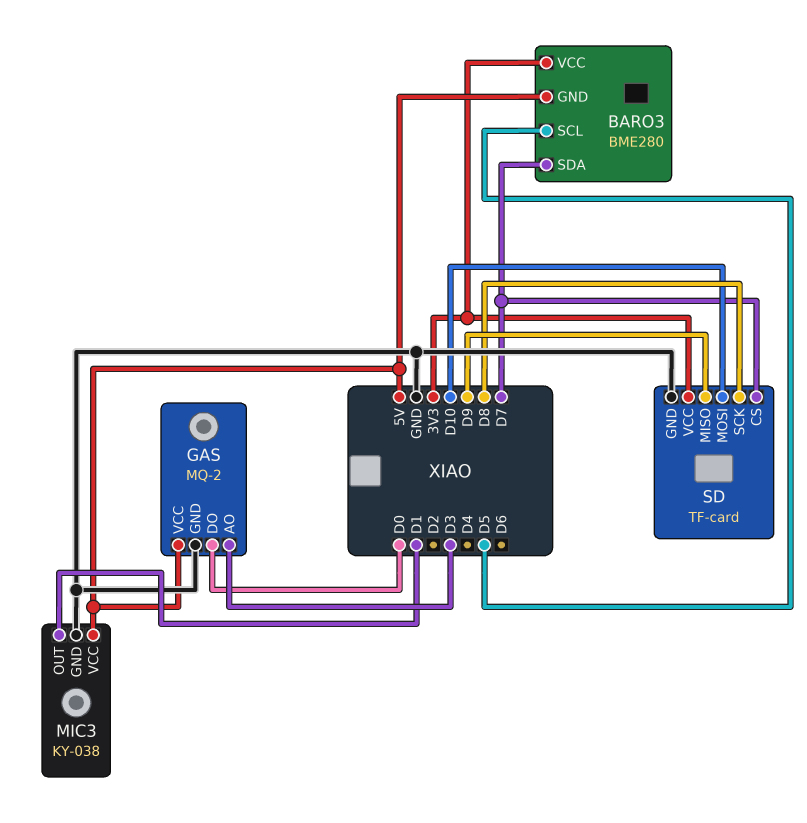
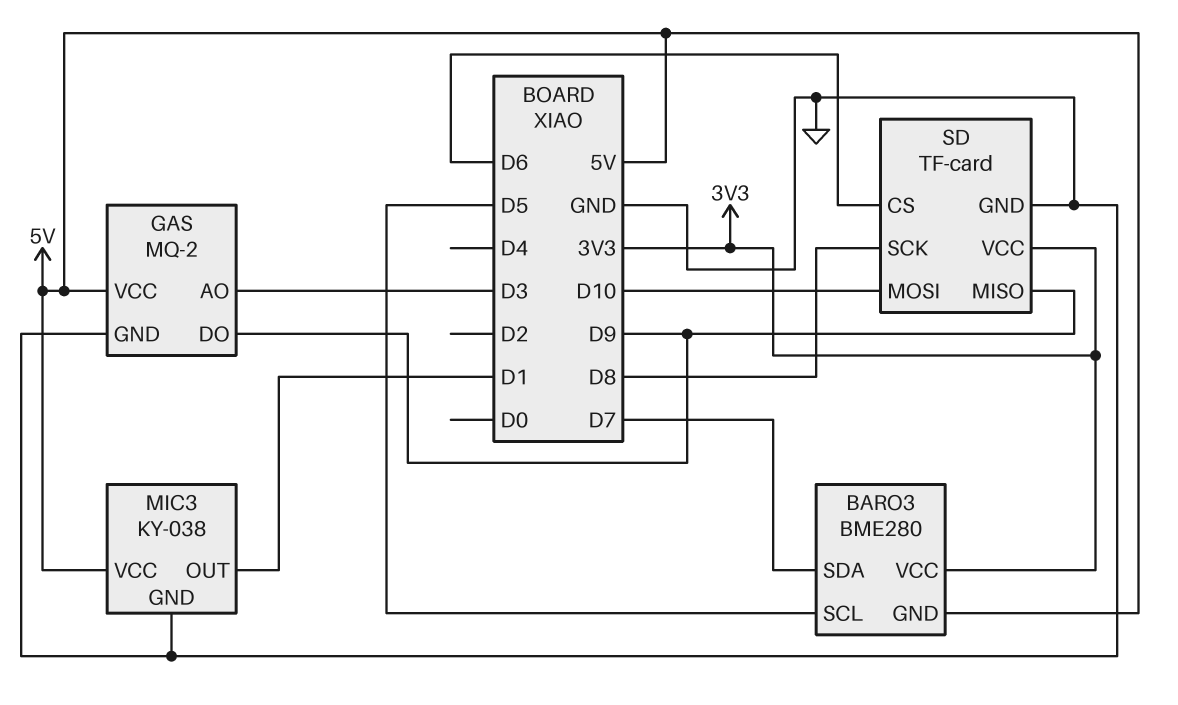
GAS pin DO: D0 -> D9
SD pin CS: D7 -> D6

